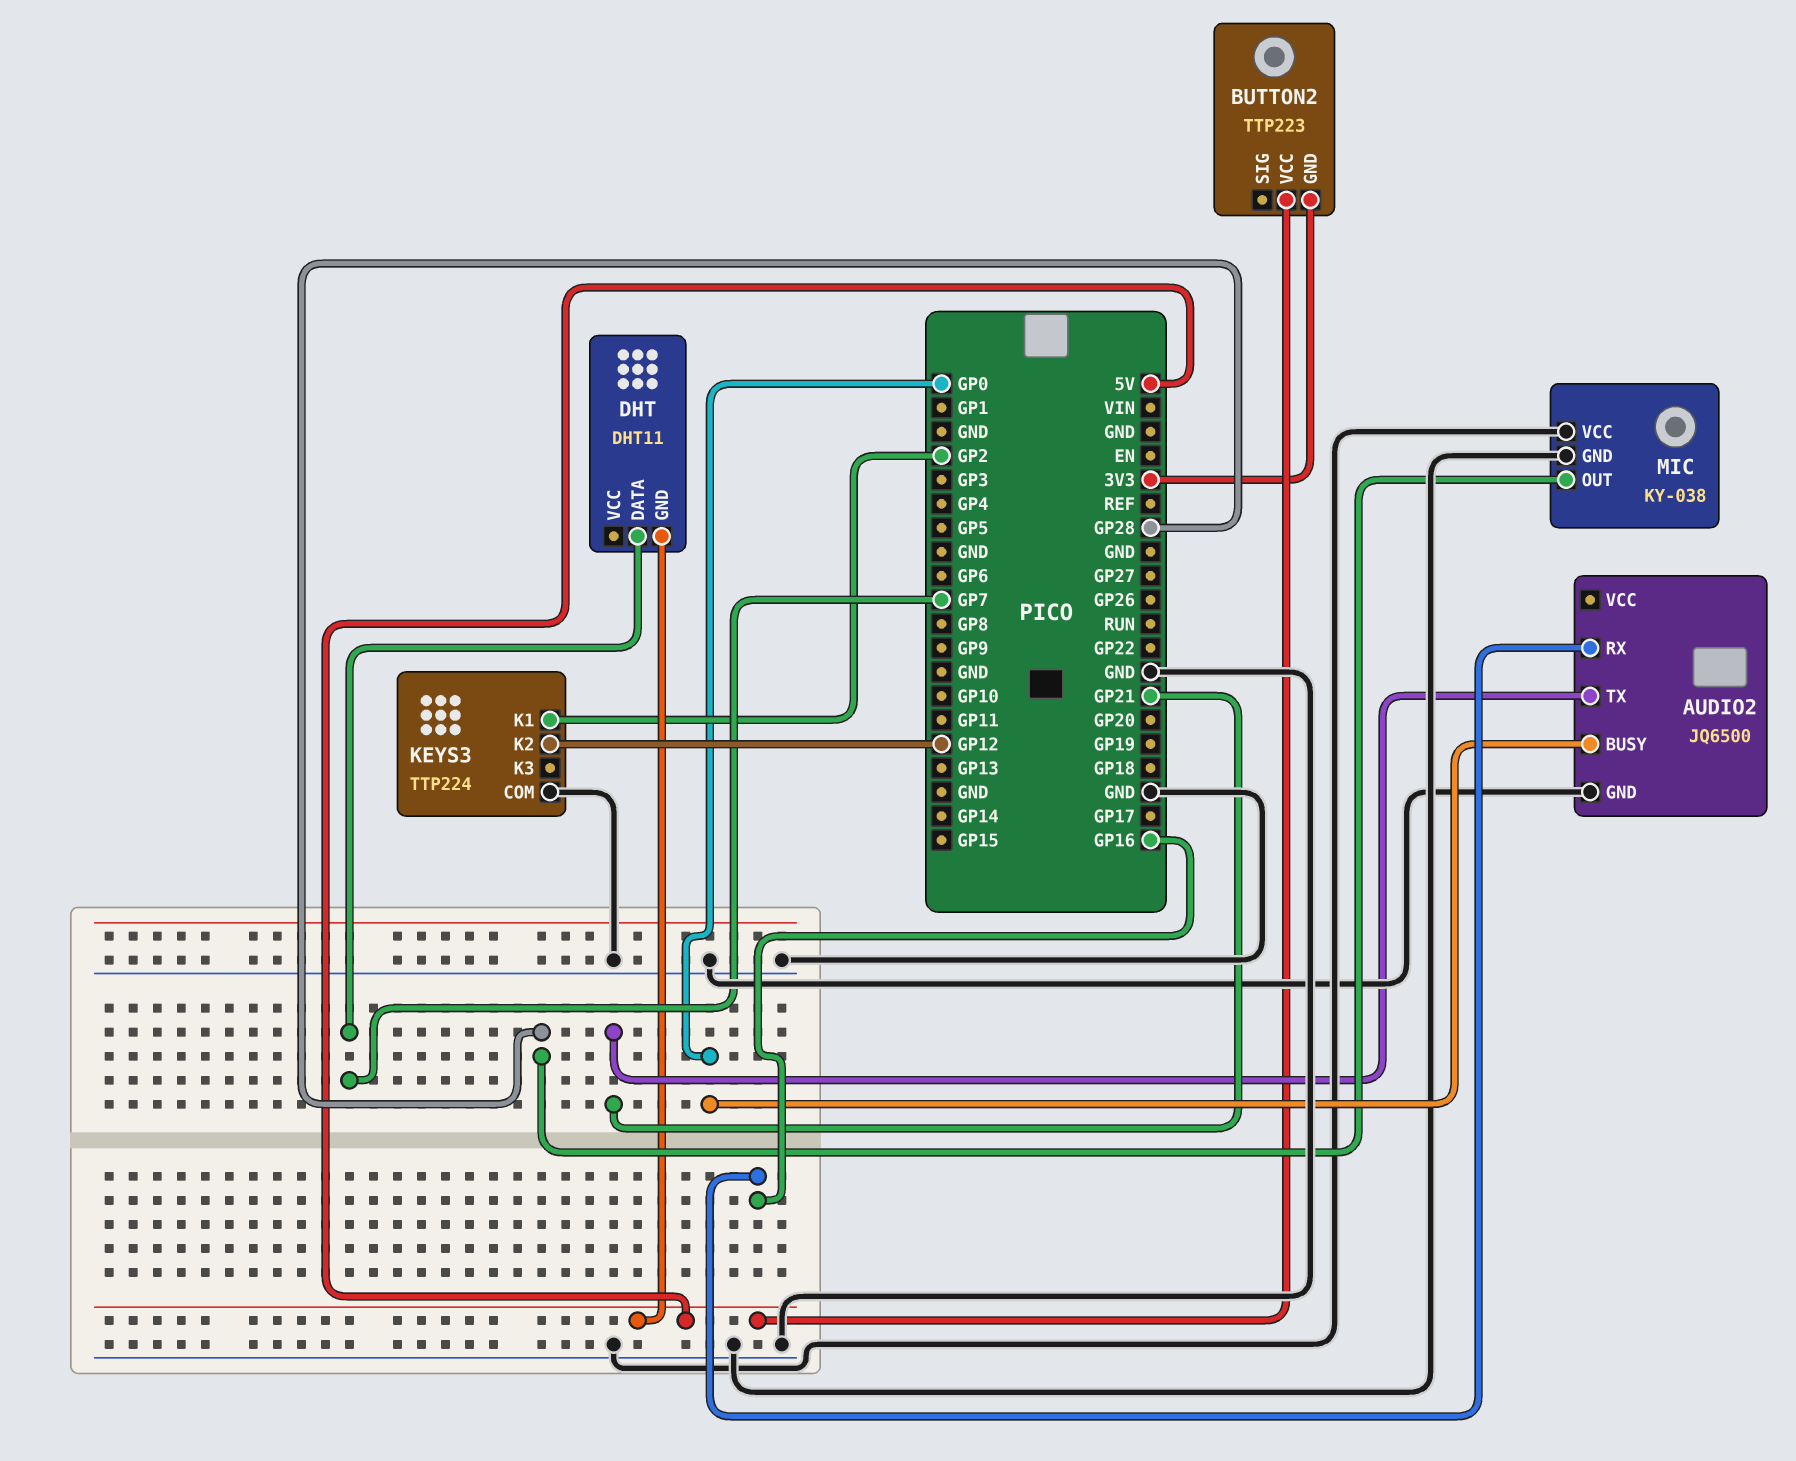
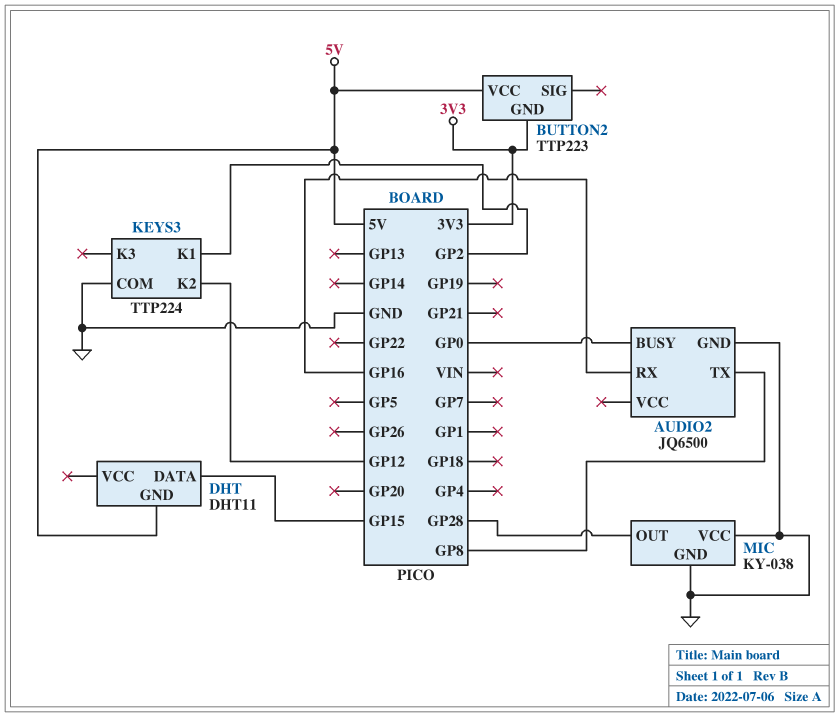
AUDIO2 pin TX: GP21 -> GP8
DHT pin DATA: GP7 -> GP15

